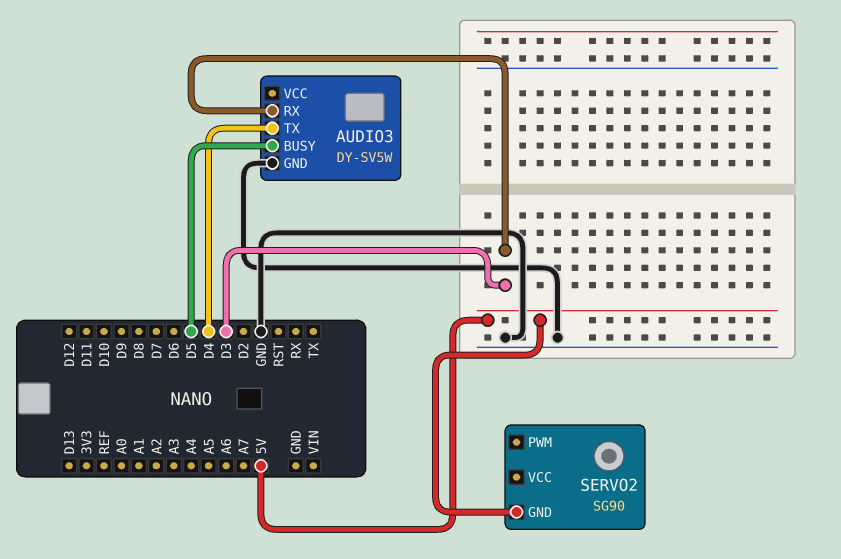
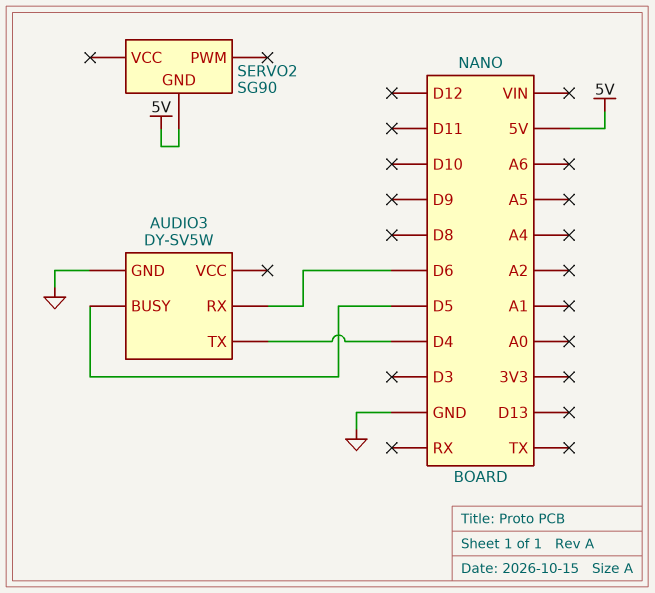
AUDIO3 pin RX: D3 -> D6

